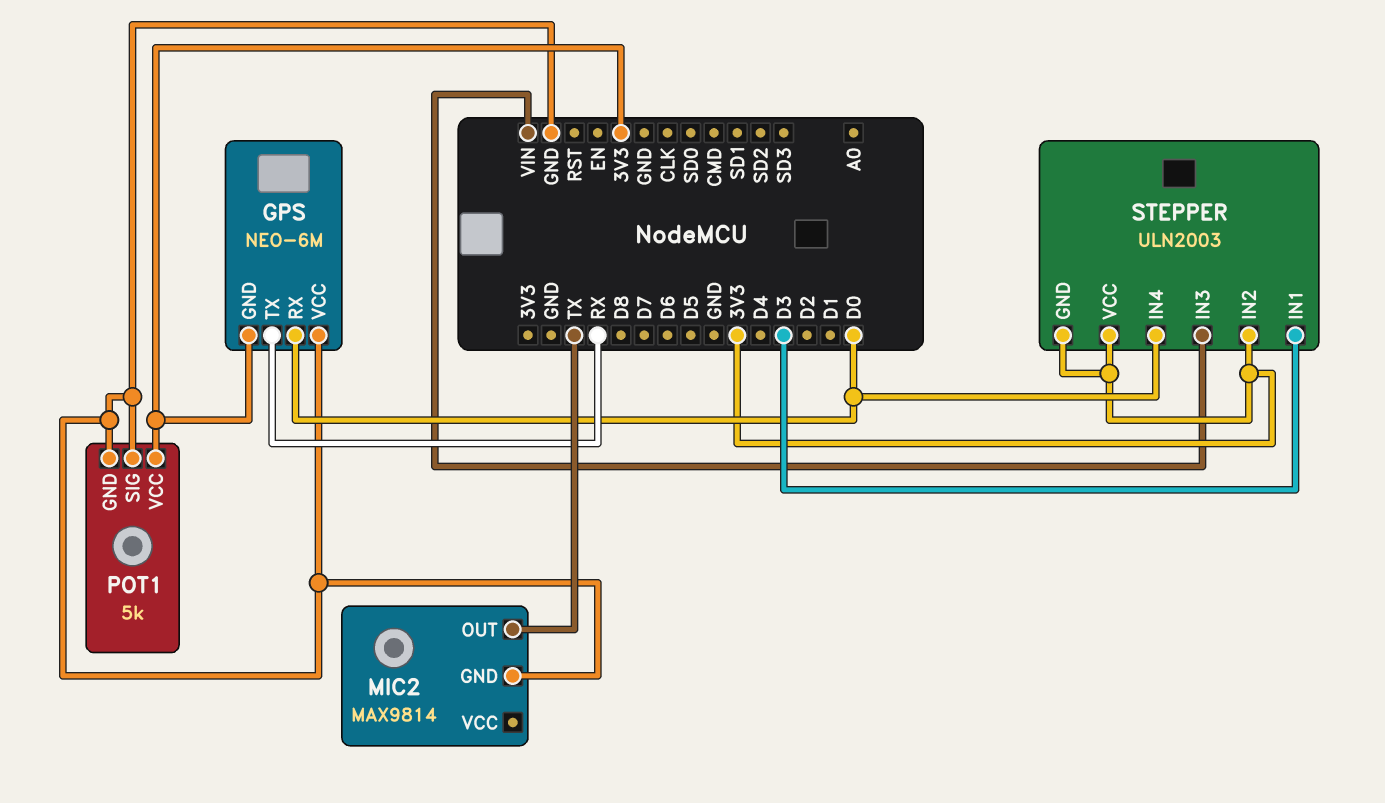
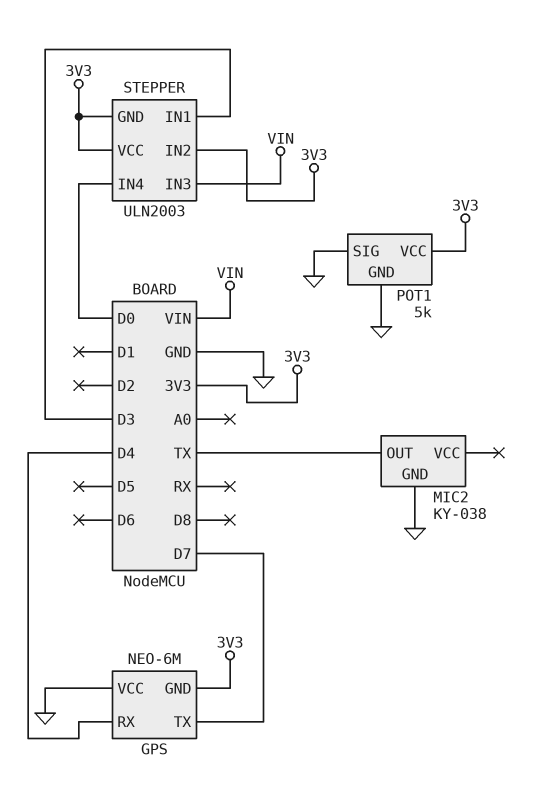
GPS pin RX: D0 -> D4
GPS pin TX: RX -> D7
MIC2: MAX9814 -> KY-038

